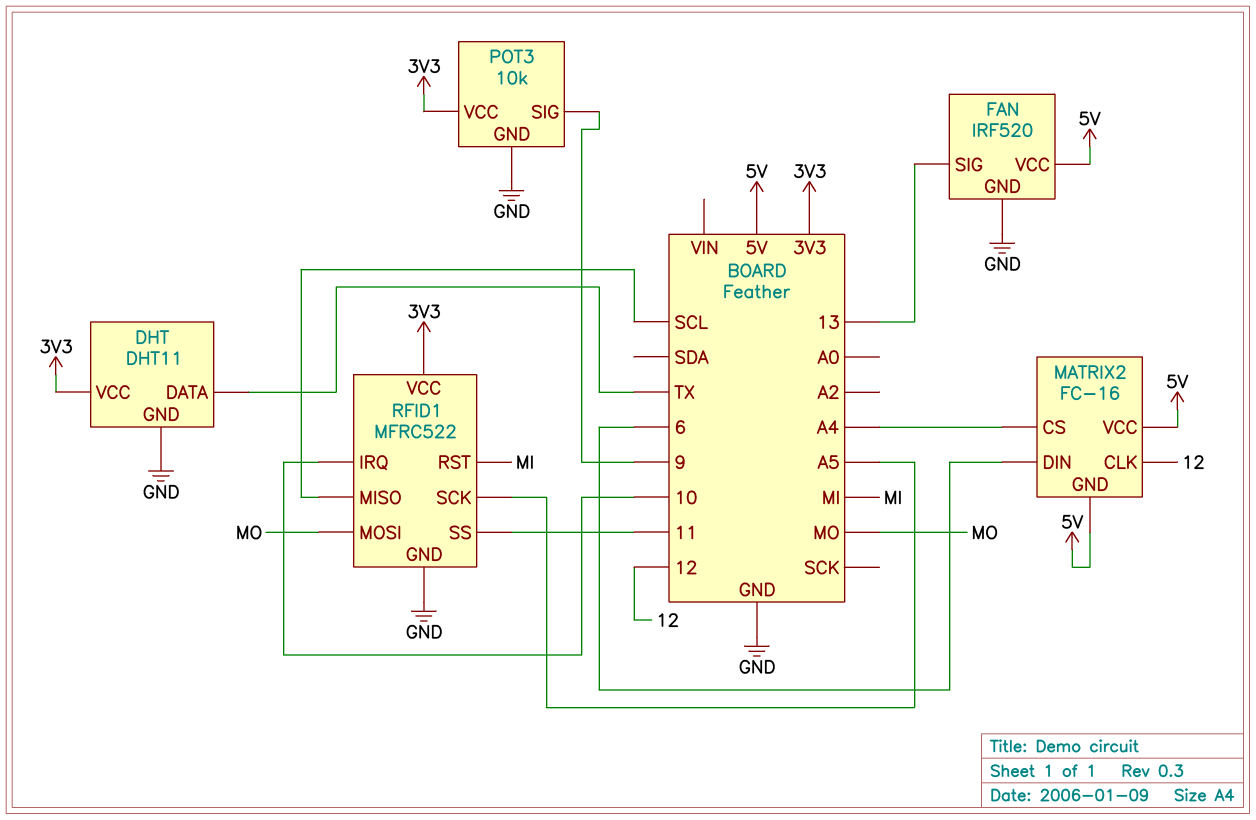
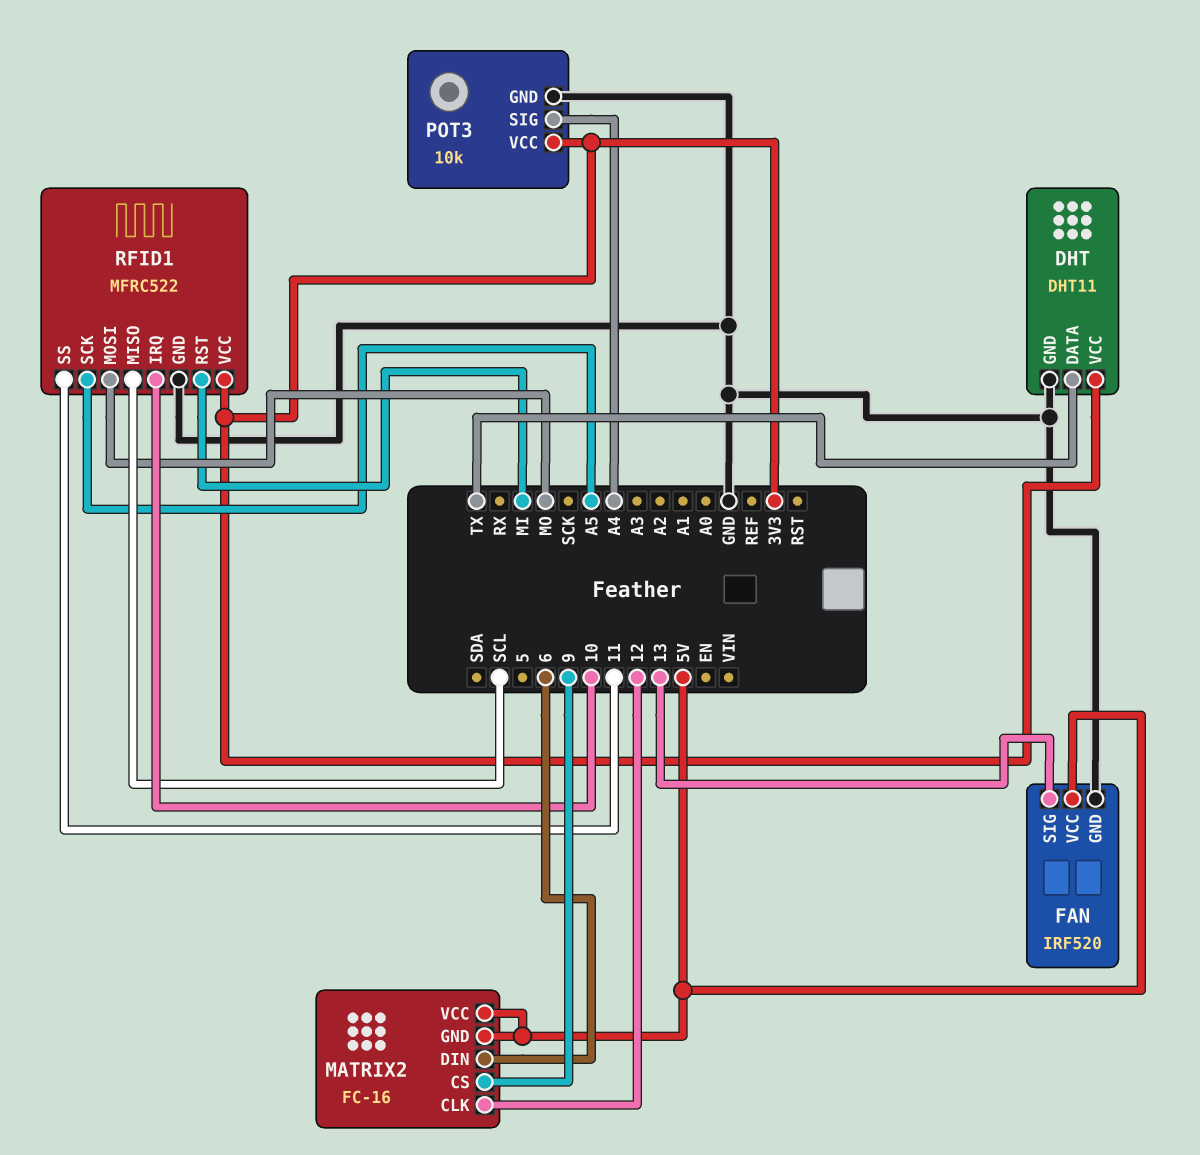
MATRIX2 pin CS: A4 -> 9
POT3 pin SIG: 9 -> A4

